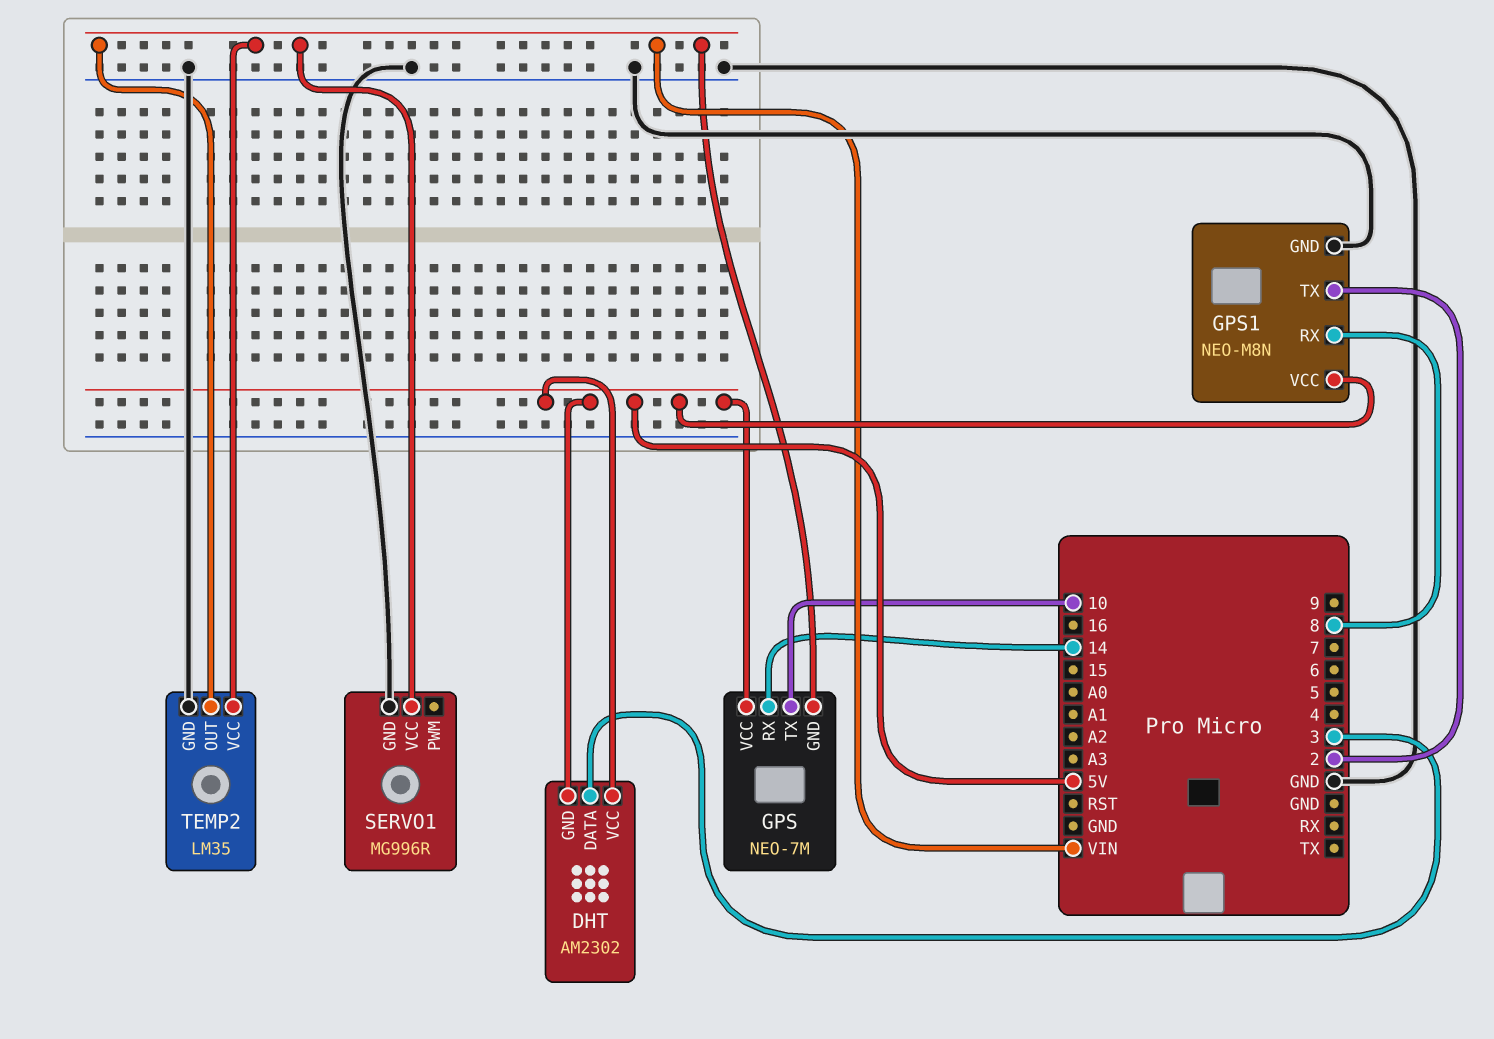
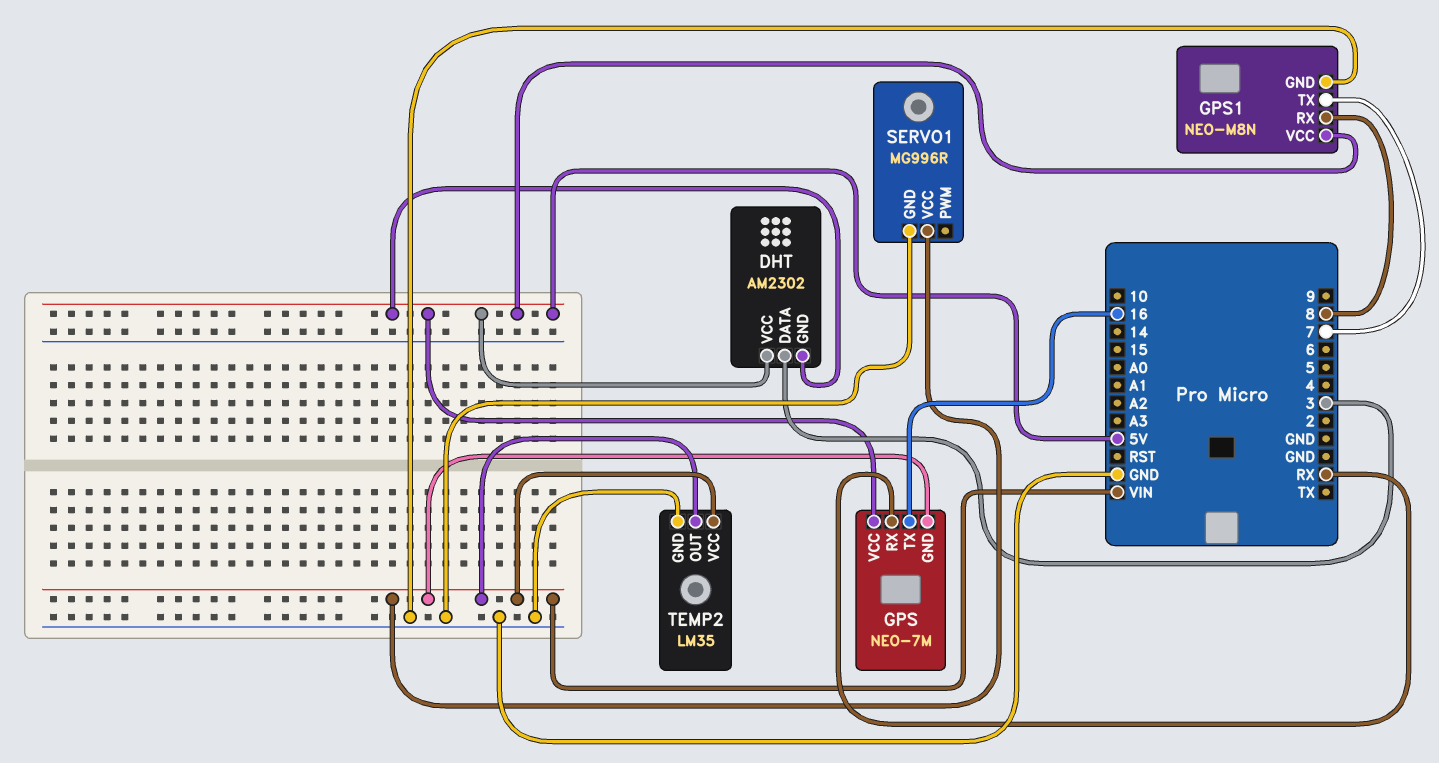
GPS pin RX: 14 -> RX
GPS pin TX: 10 -> 16
GPS1 pin TX: 2 -> 7

